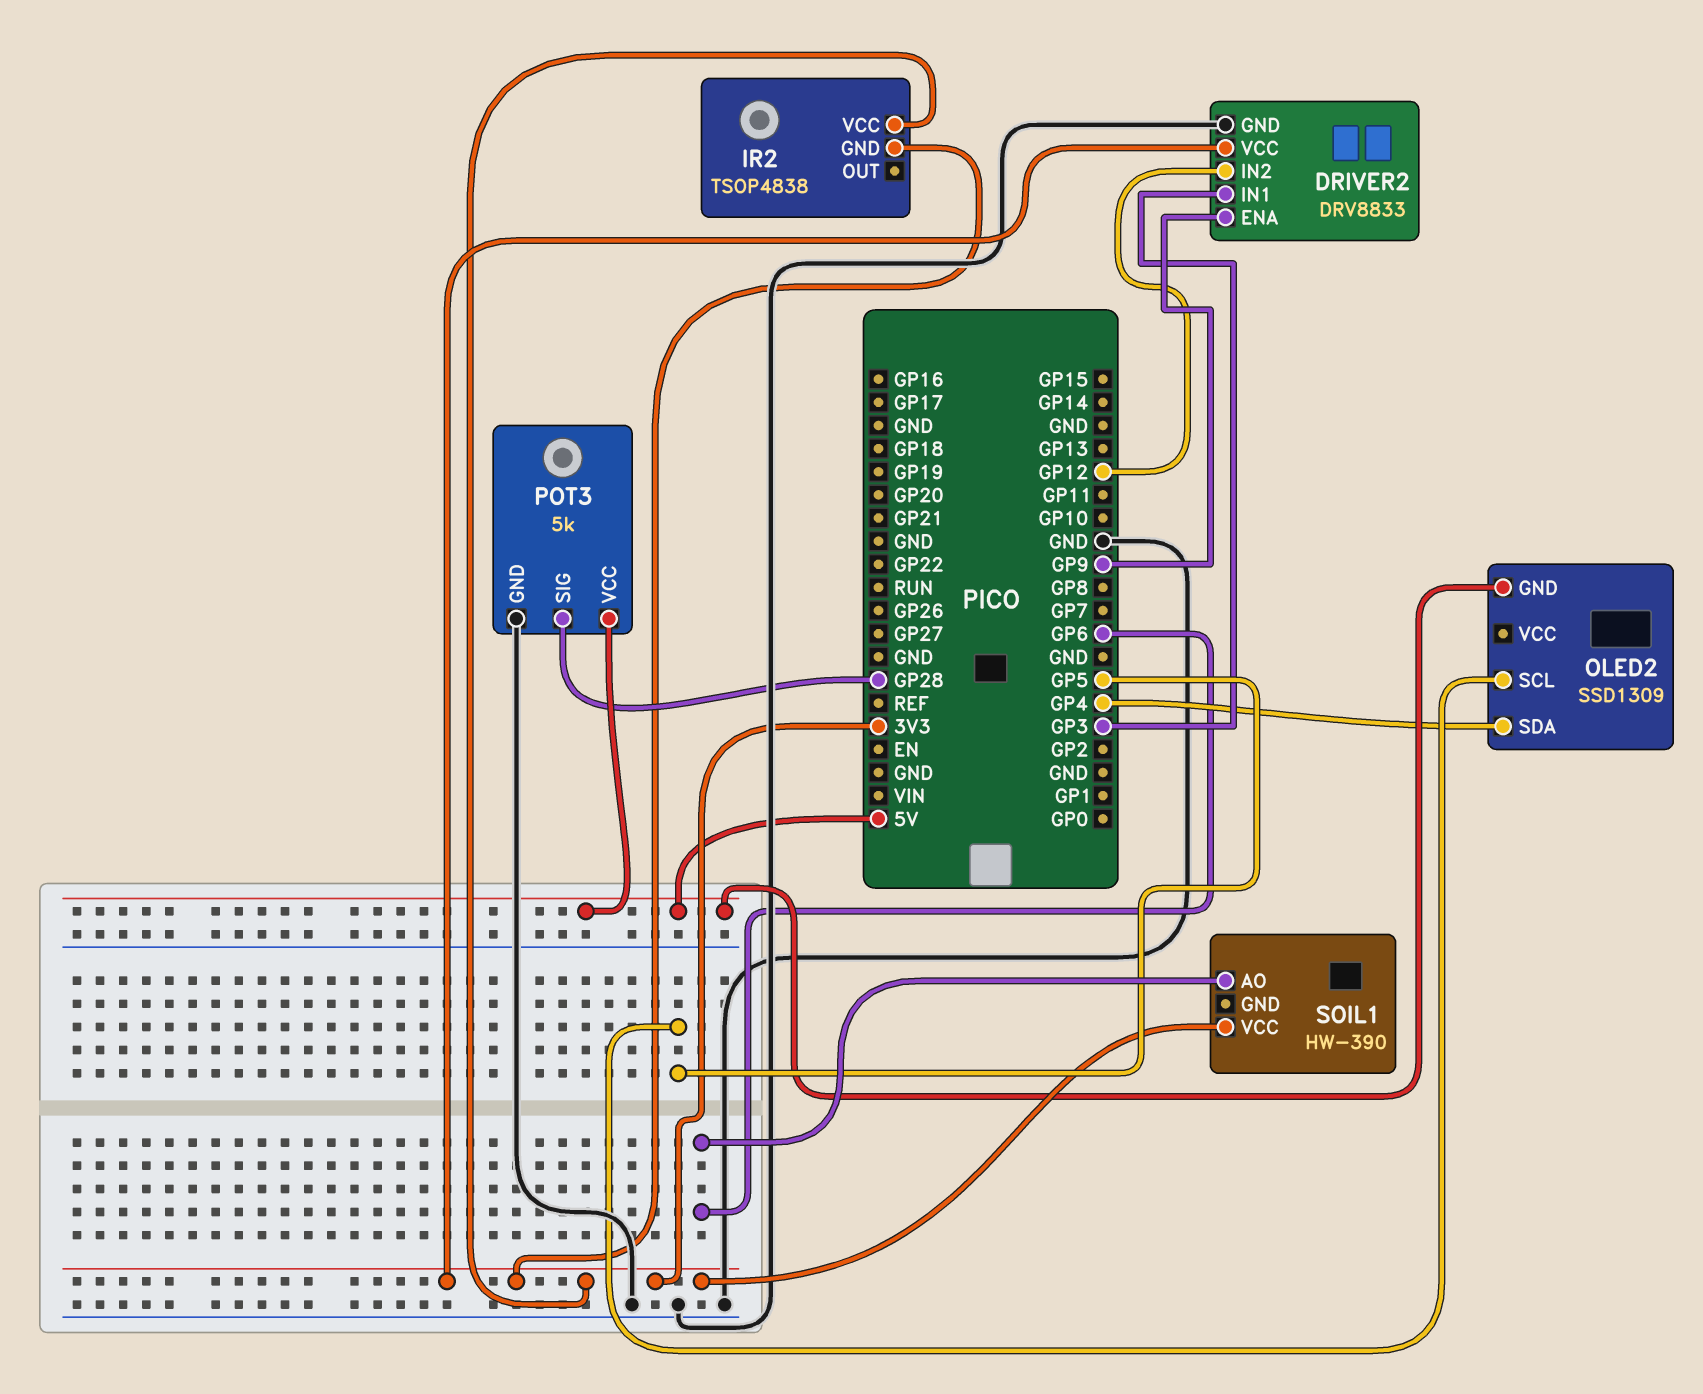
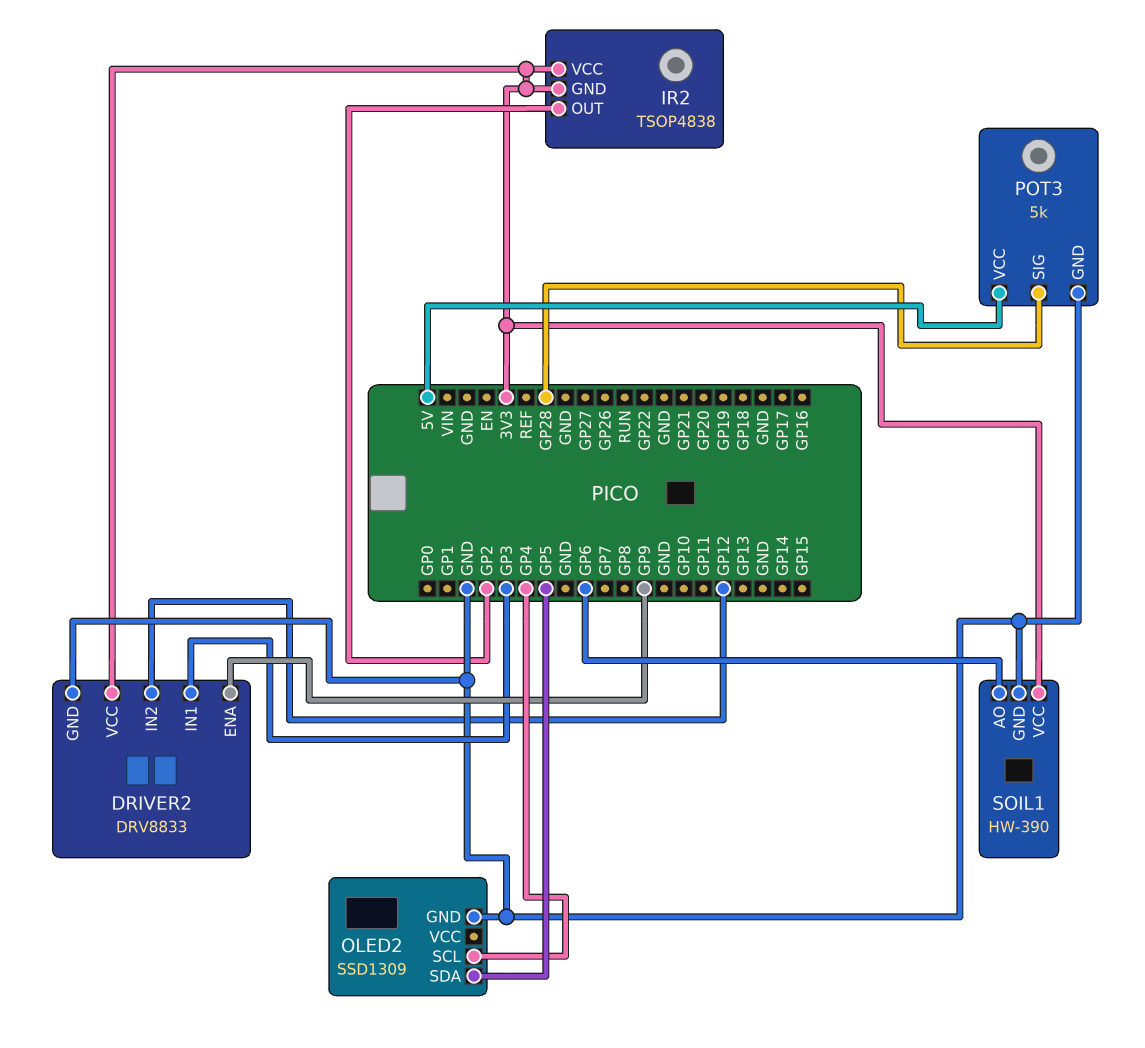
IR2 pin OUT: none -> GP2
OLED2 pin GND: 5V -> GND
OLED2 pin SCL: GP5 -> GP4
OLED2 pin SDA: GP4 -> GP5
SOIL1 pin GND: none -> GND

